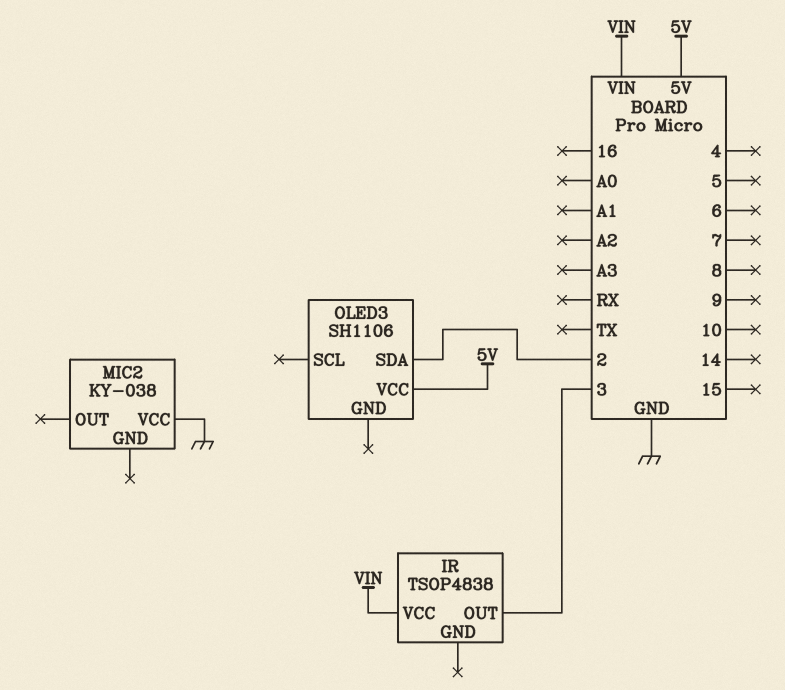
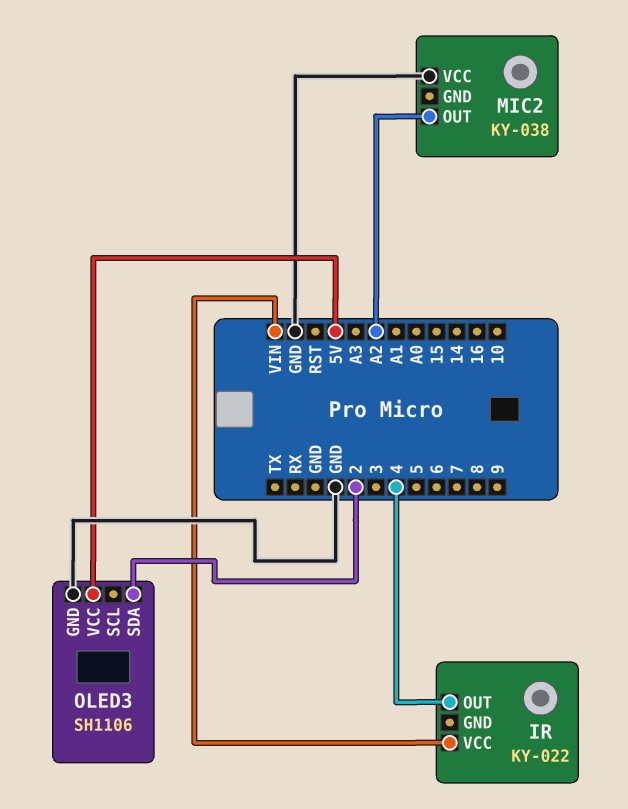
IR: TSOP4838 -> KY-022
IR pin OUT: 3 -> 4
MIC2 pin OUT: none -> A2
OLED3 pin GND: none -> GND

